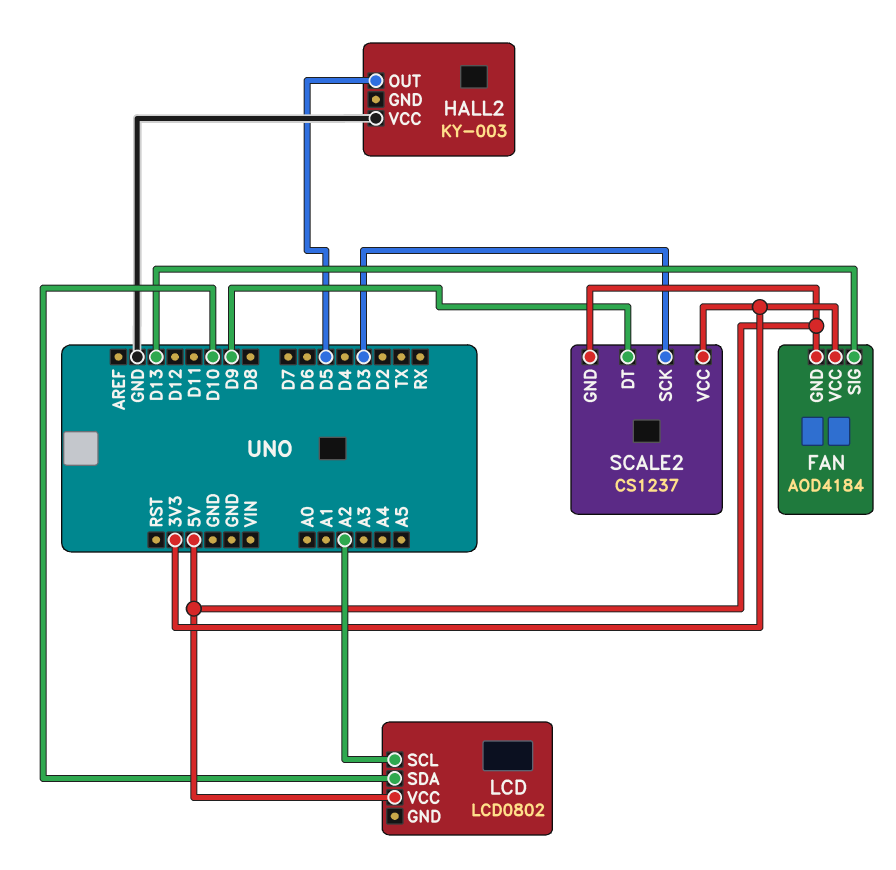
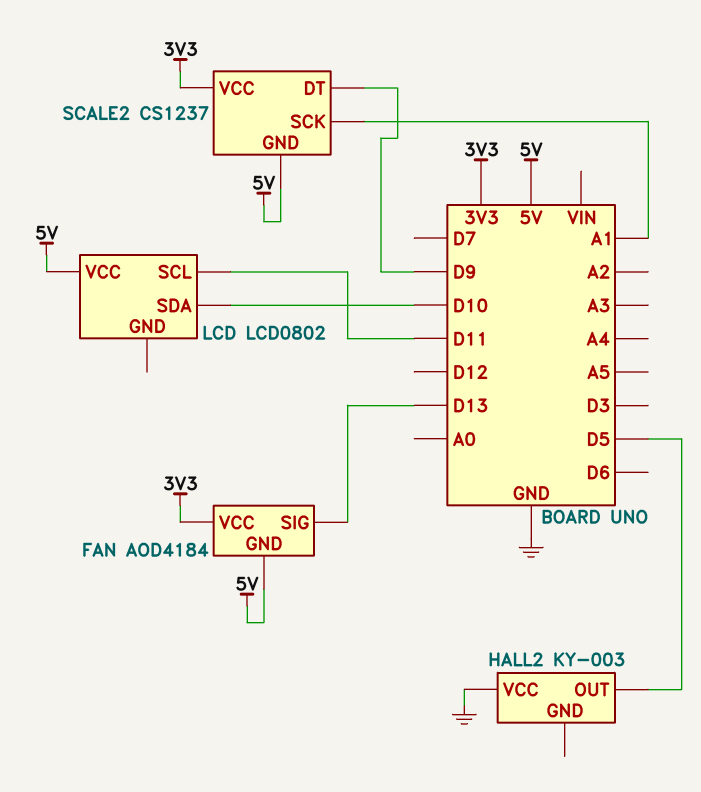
LCD pin SCL: A2 -> D11
SCALE2 pin SCK: D3 -> A1

